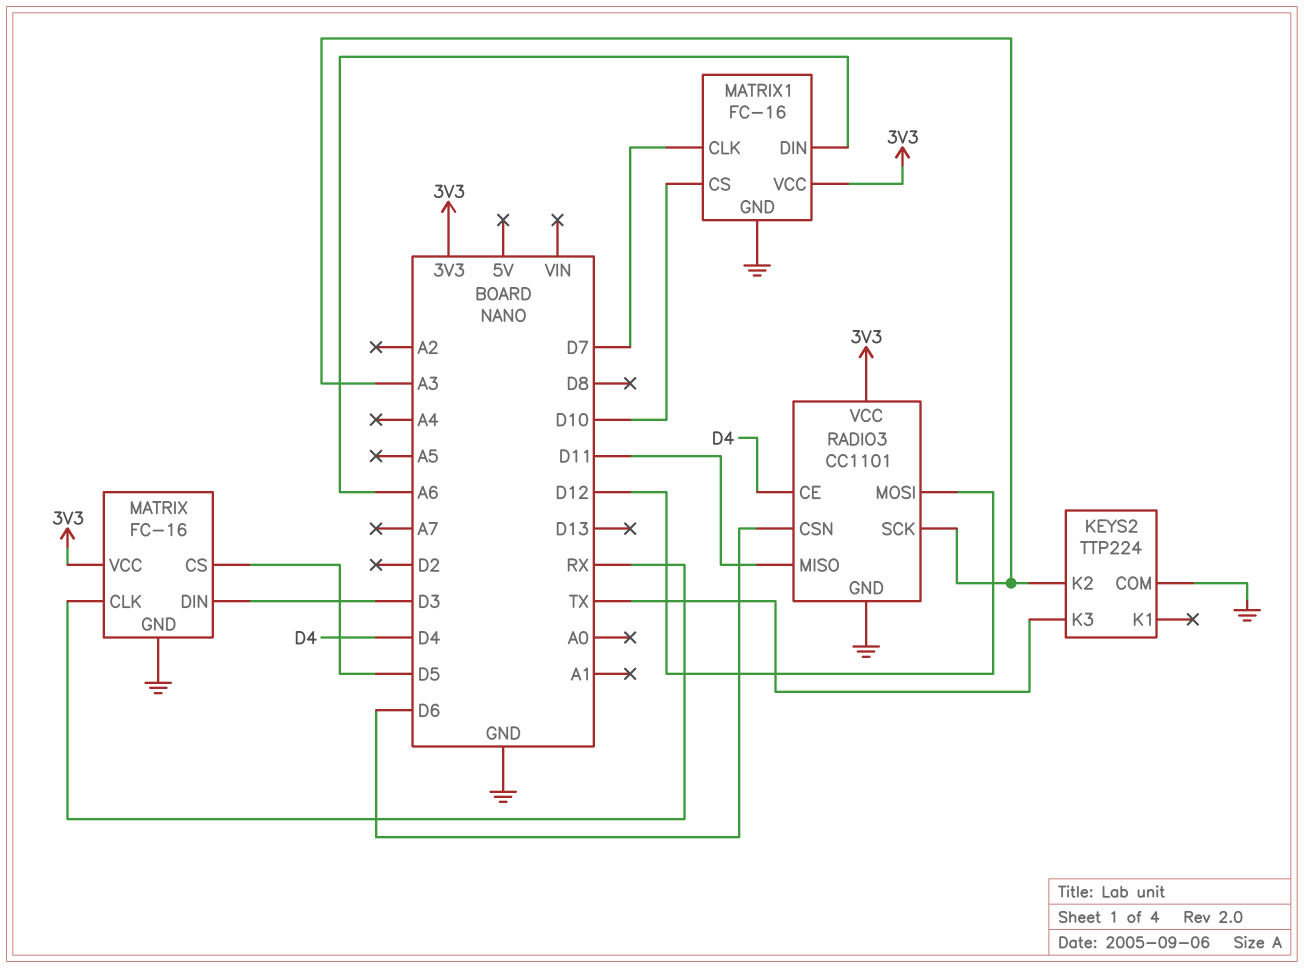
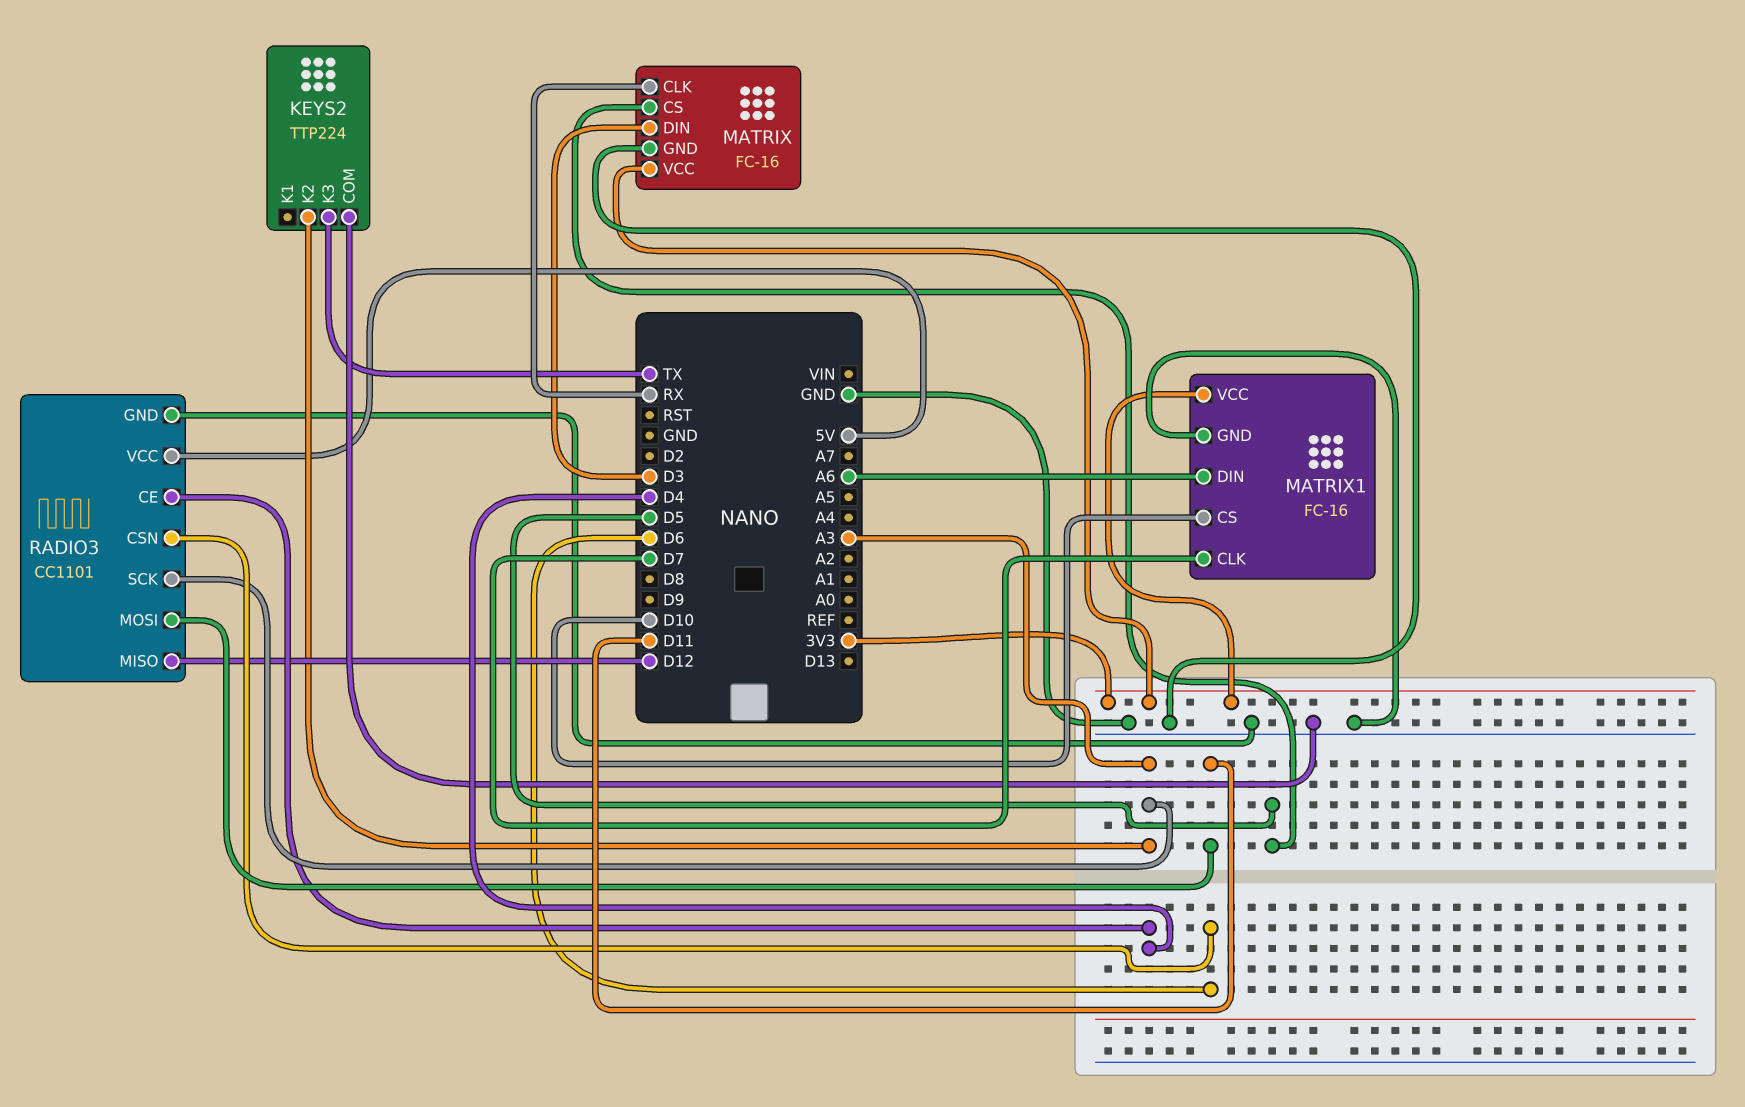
RADIO3 pin MISO: D11 -> D12
RADIO3 pin MOSI: D12 -> D11
RADIO3 pin VCC: 3V3 -> 5V

